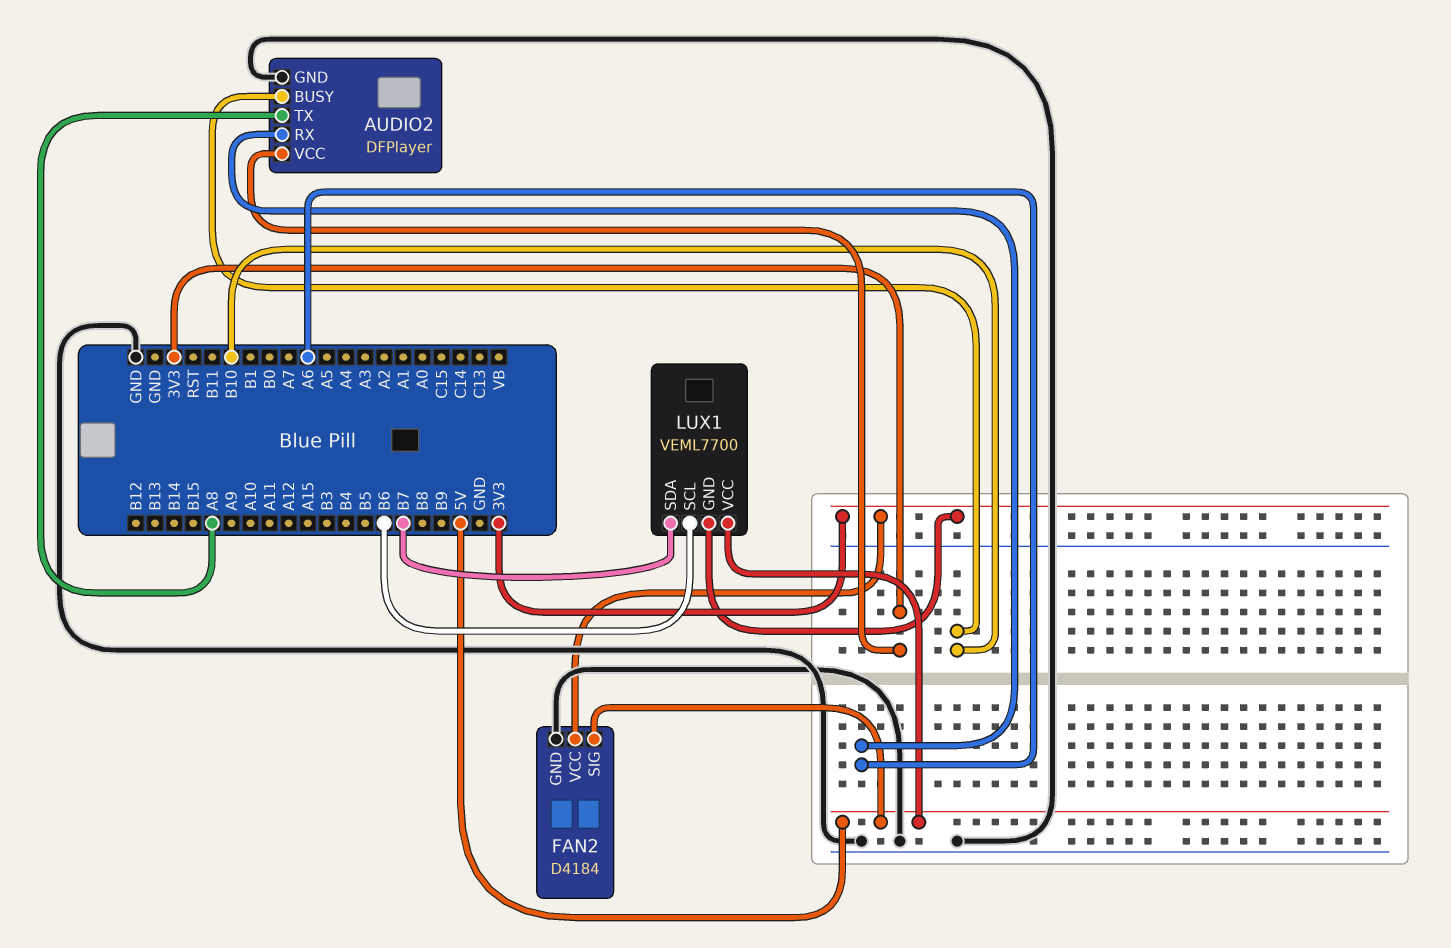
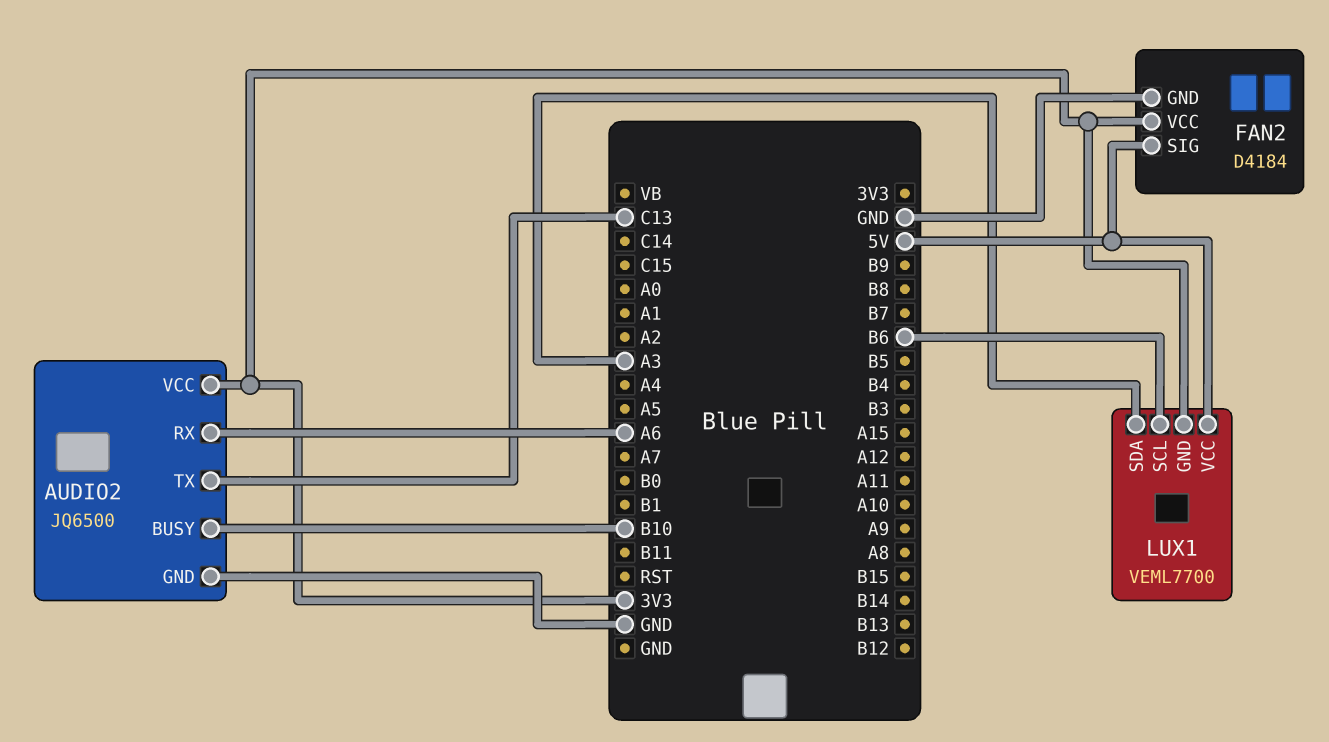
AUDIO2: DFPlayer -> JQ6500
AUDIO2 pin TX: A8 -> C13
LUX1 pin SDA: B7 -> A3

